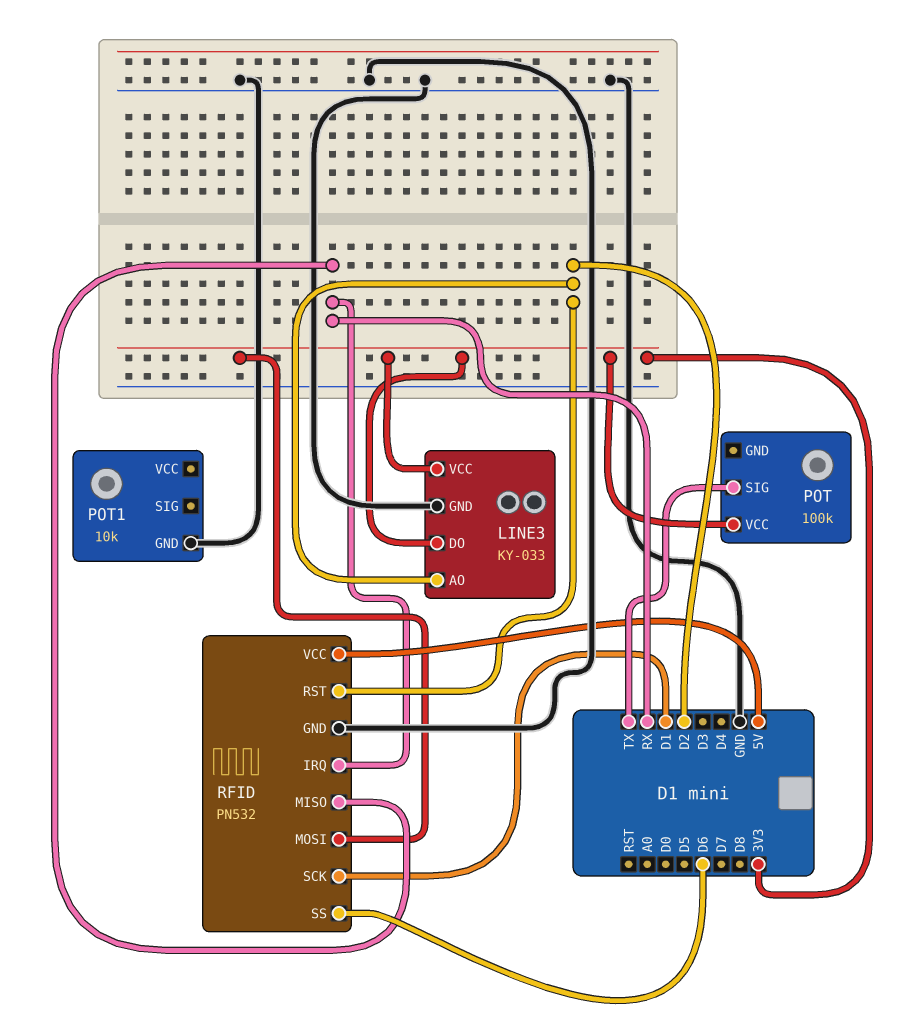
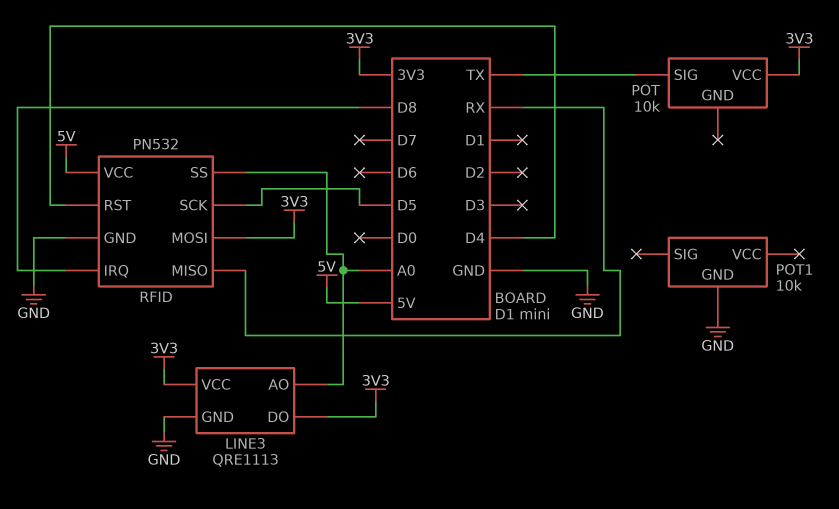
LINE3: KY-033 -> QRE1113
LINE3 pin AO: D2 -> A0
POT: 100k -> 10k
RFID pin IRQ: RX -> D8
RFID pin RST: D2 -> D4
RFID pin SCK: D1 -> D5
RFID pin SS: D6 -> A0

